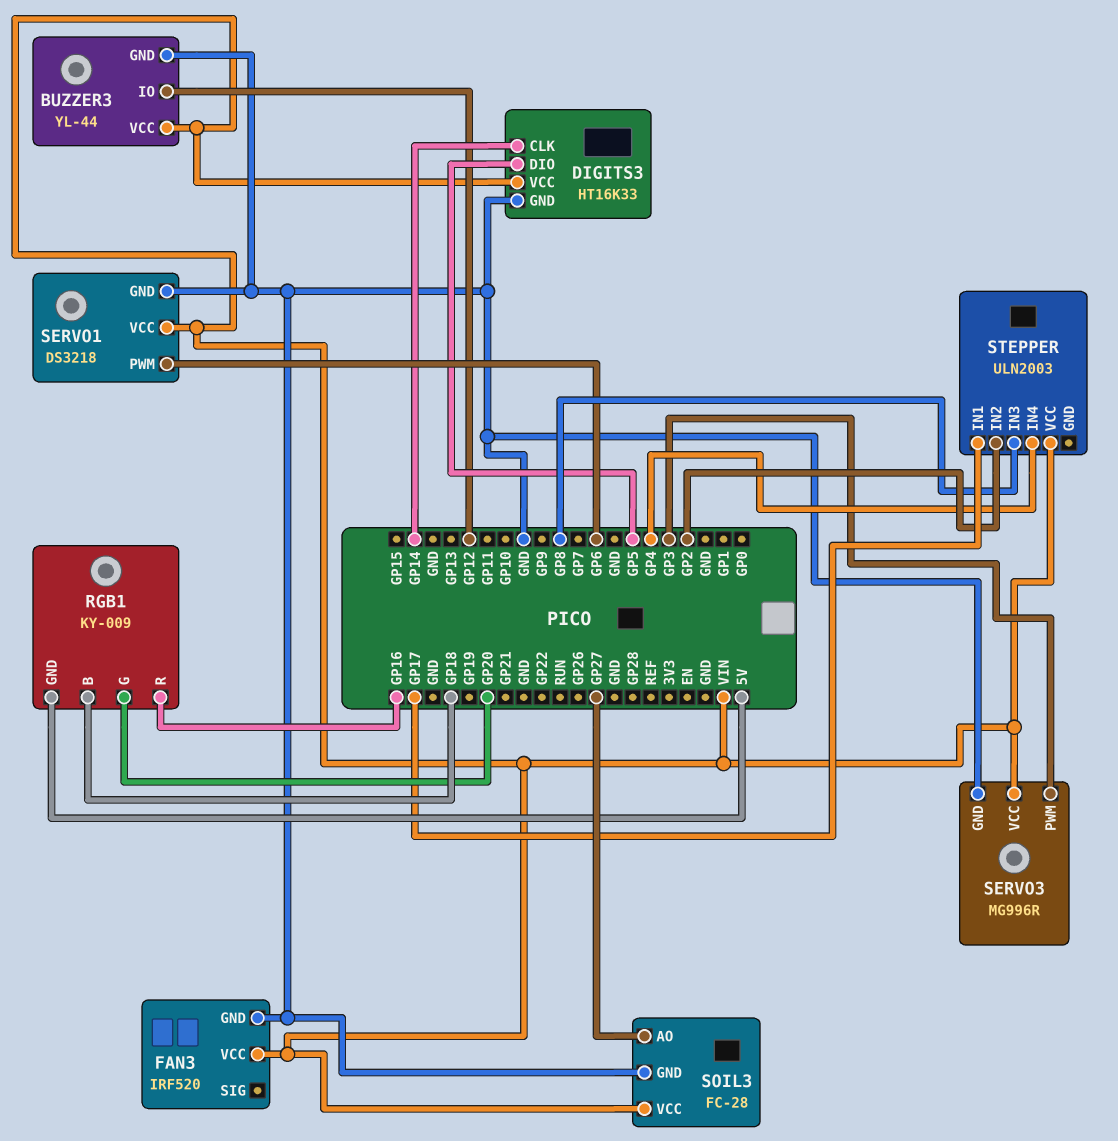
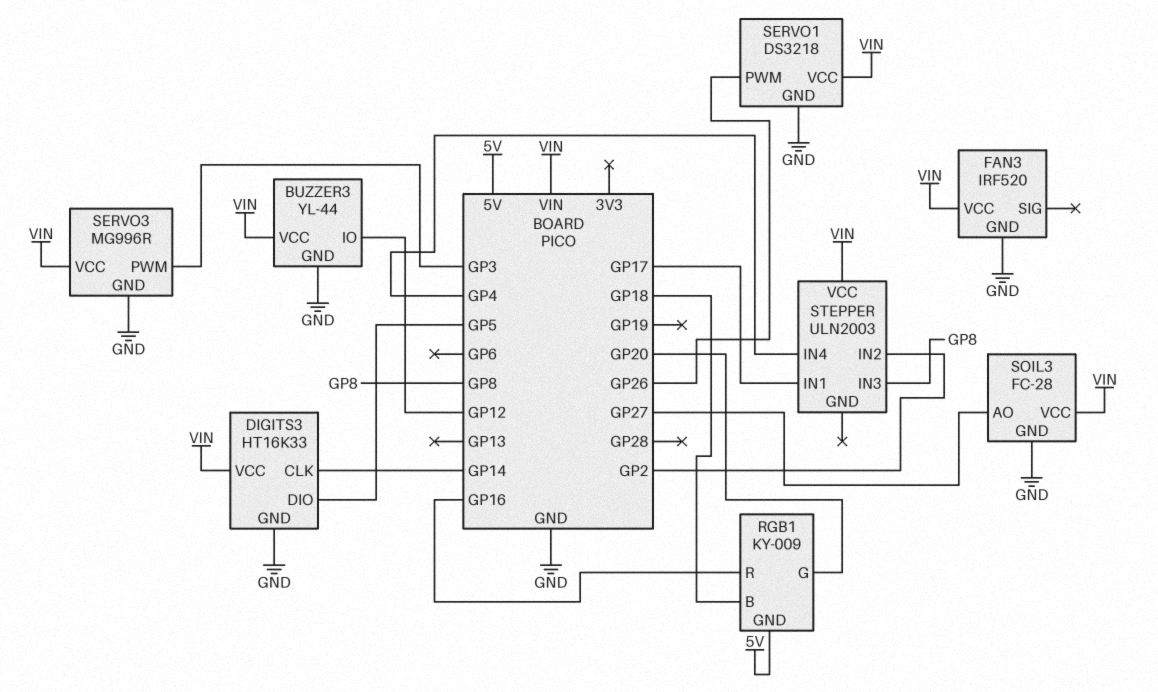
SERVO1 pin PWM: GP6 -> GP26

